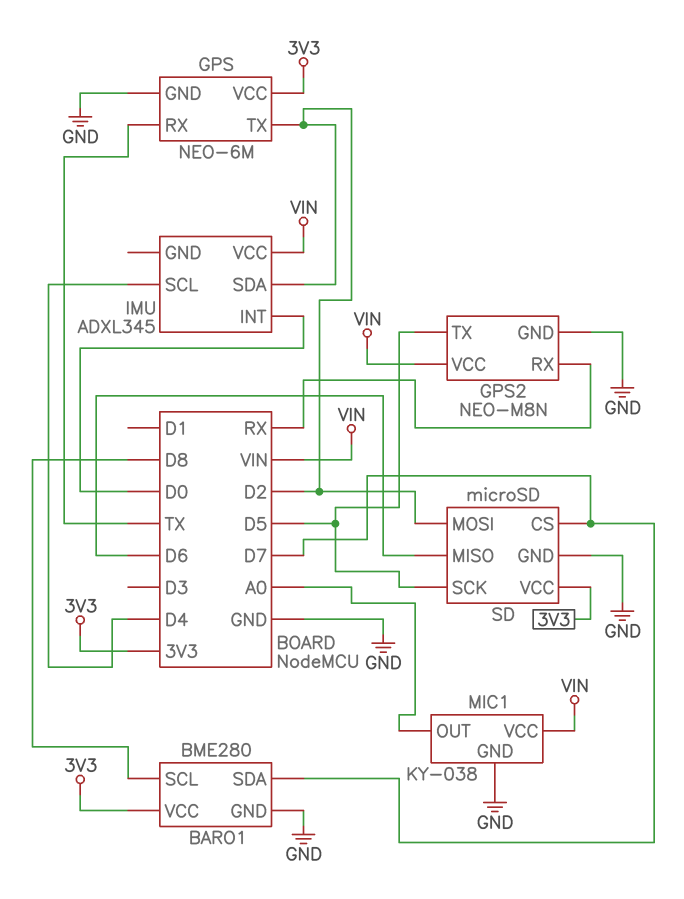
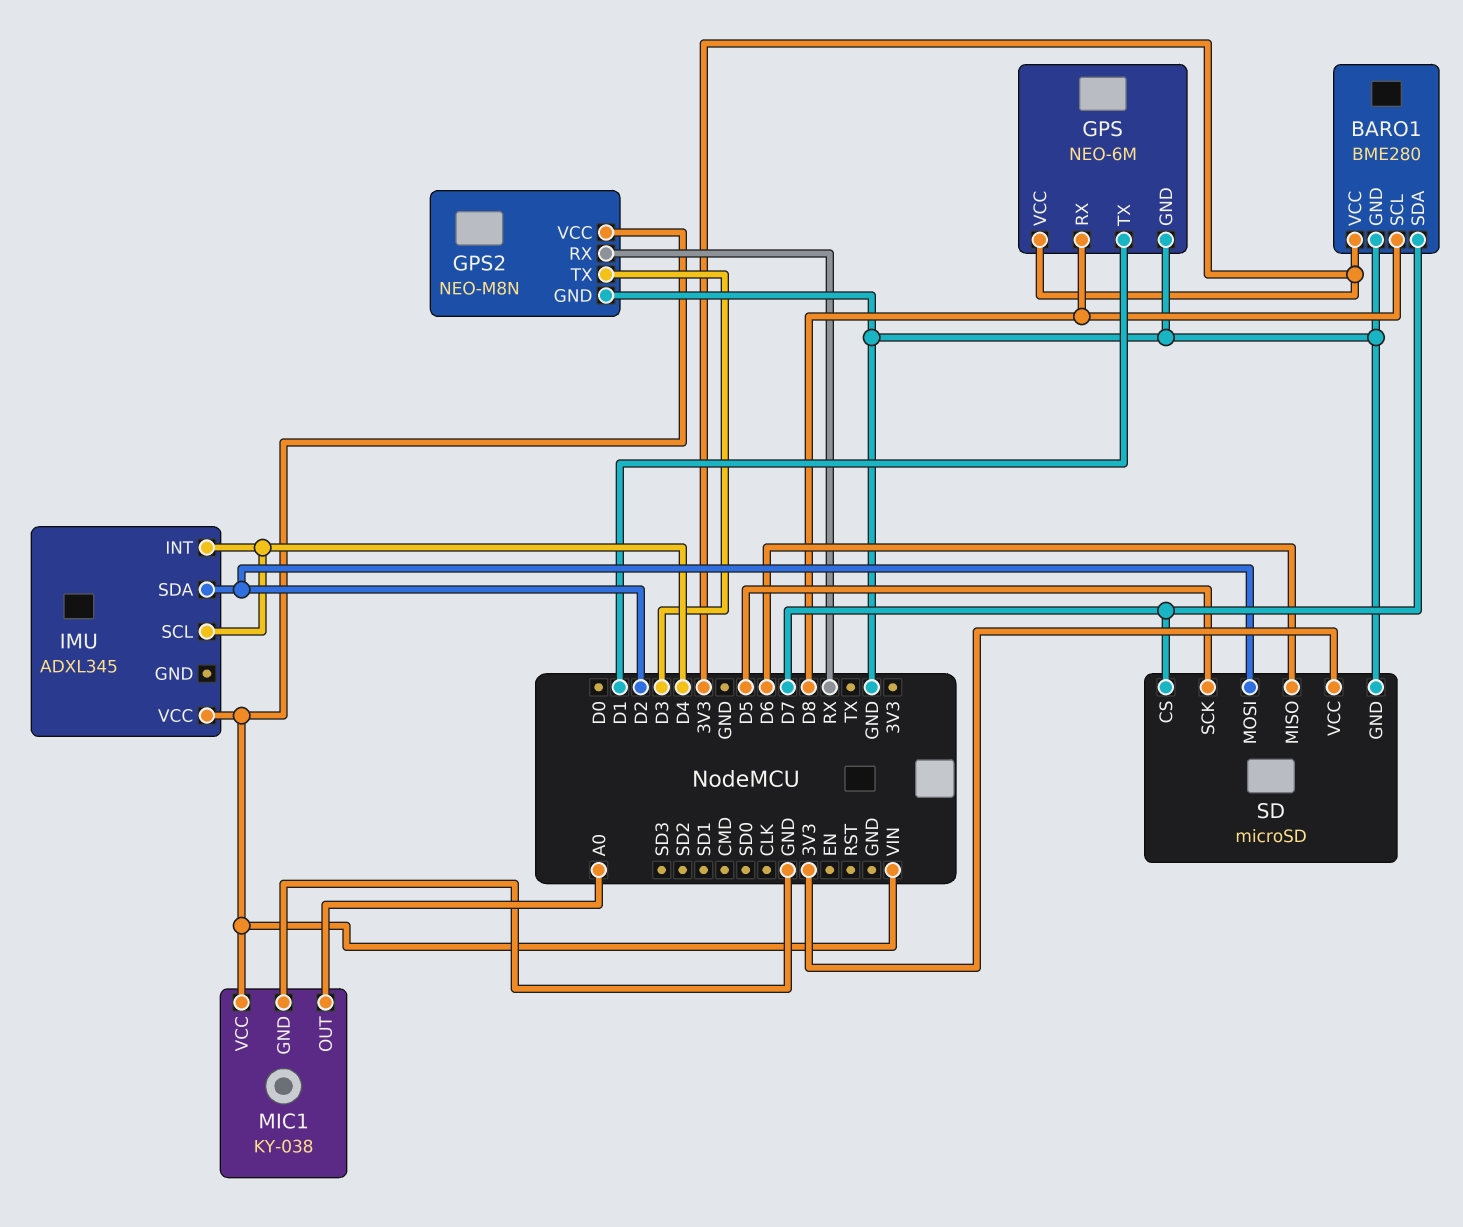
GPS pin RX: TX -> D8
GPS pin TX: D2 -> D1
GPS2 pin TX: D5 -> D3
IMU pin INT: D0 -> D4

